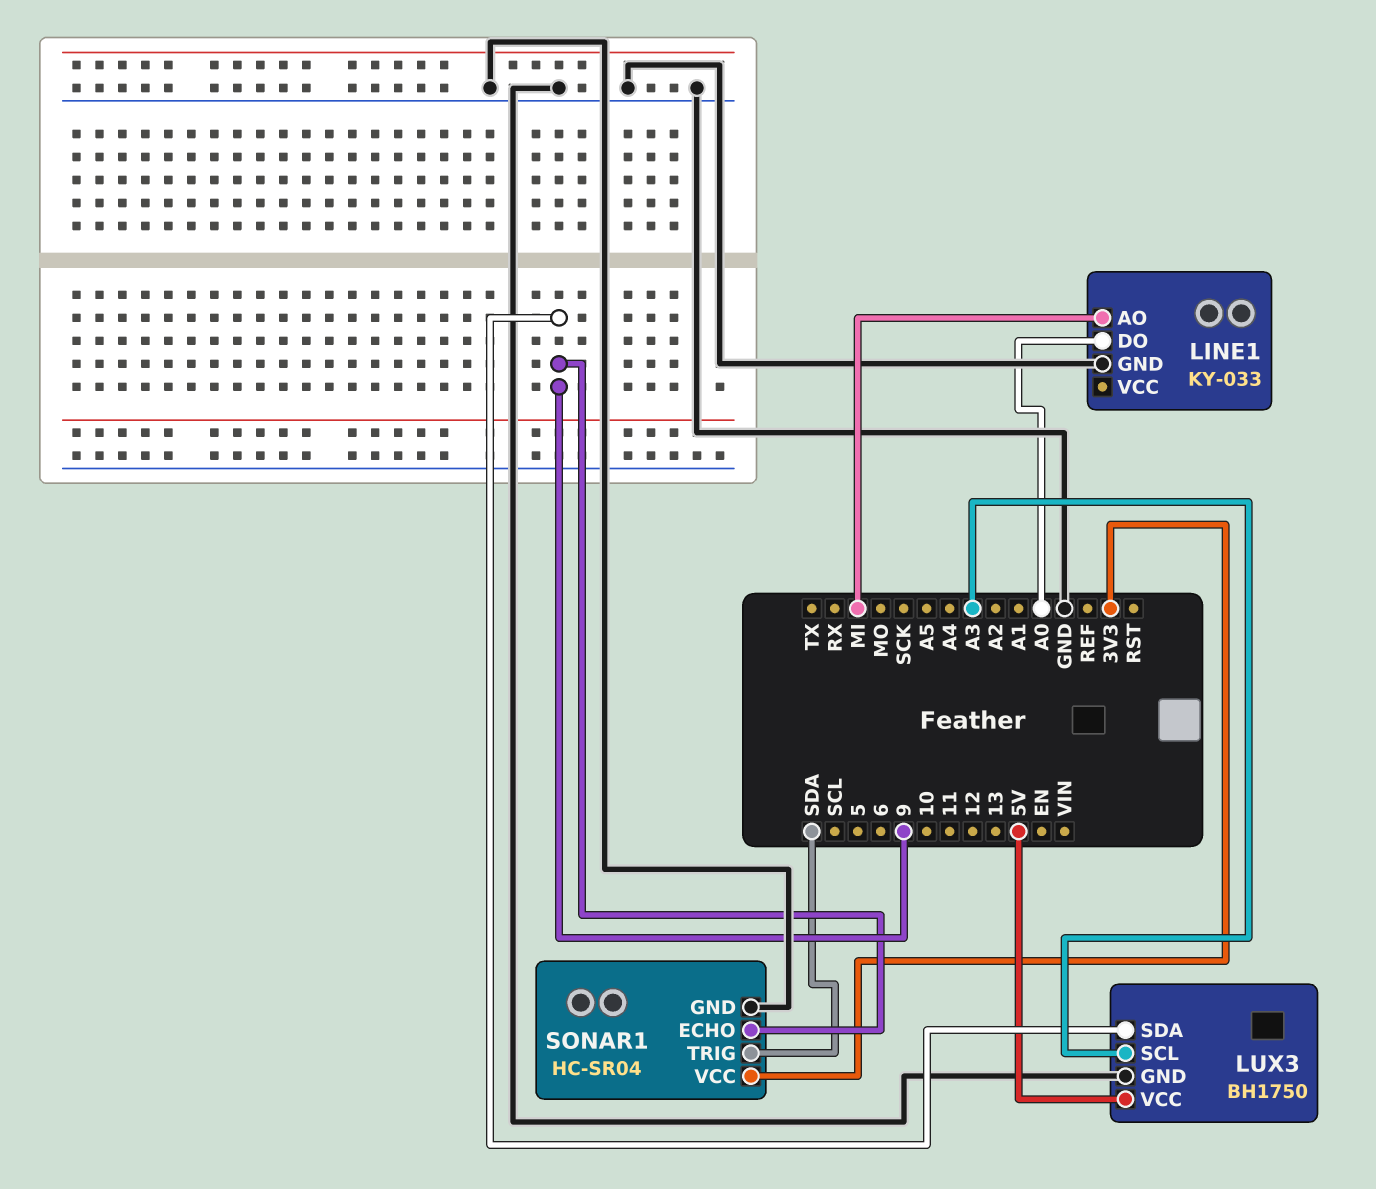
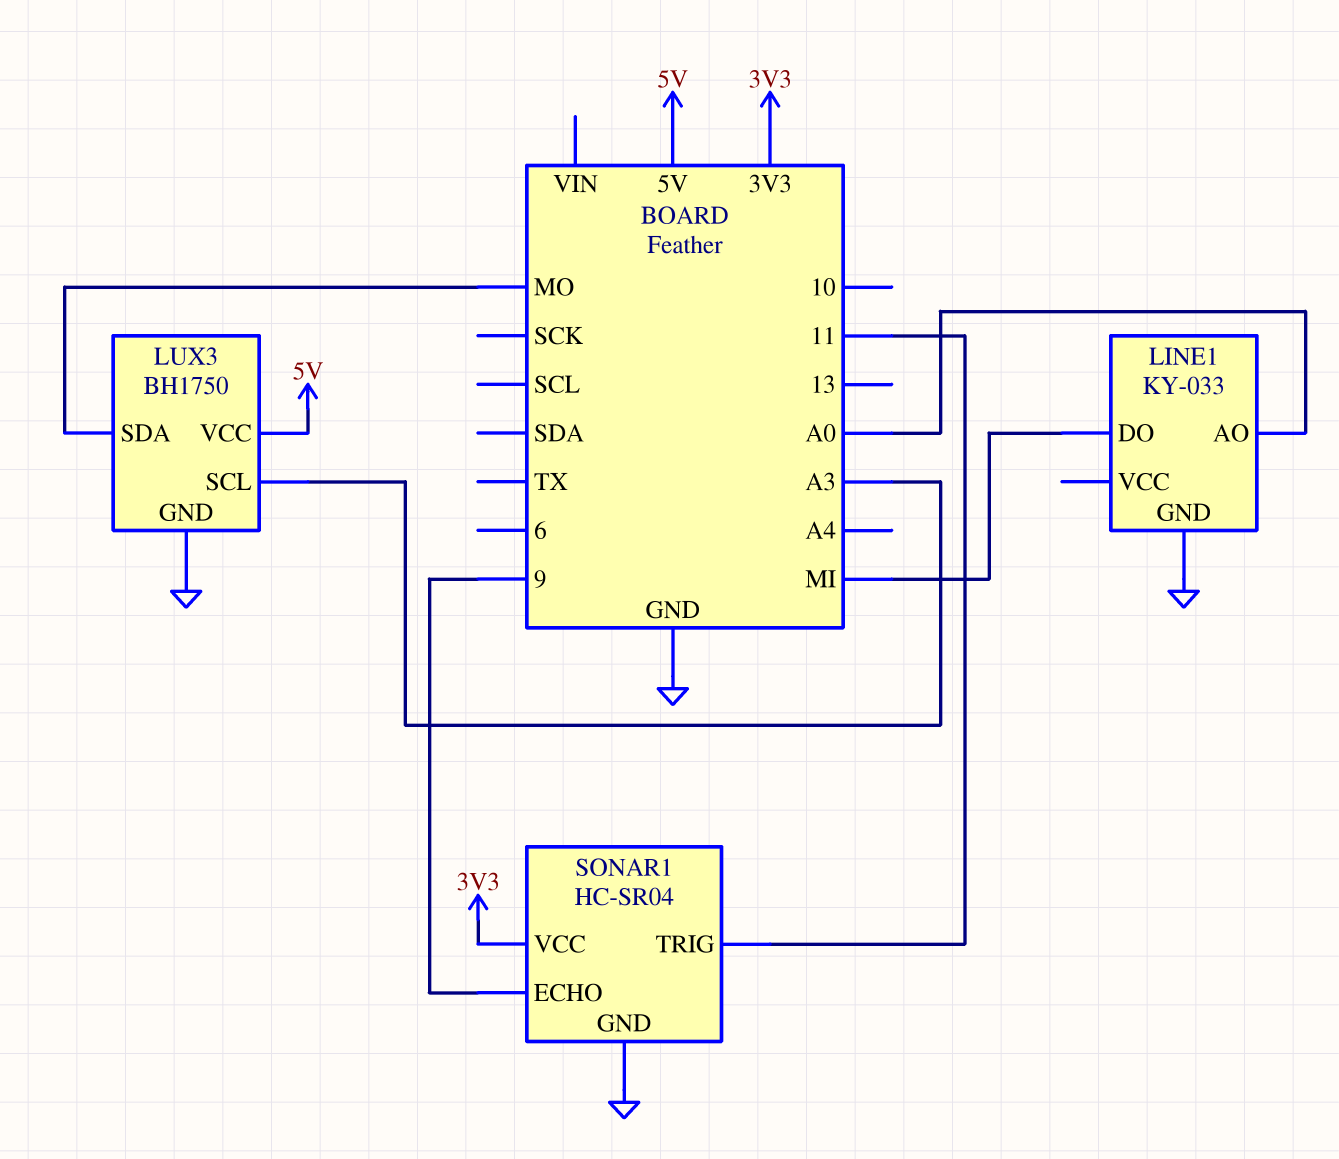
LINE1 pin AO: MI -> A0
LINE1 pin DO: A0 -> MI
LUX3 pin SDA: 9 -> MO
SONAR1 pin TRIG: SDA -> 11

